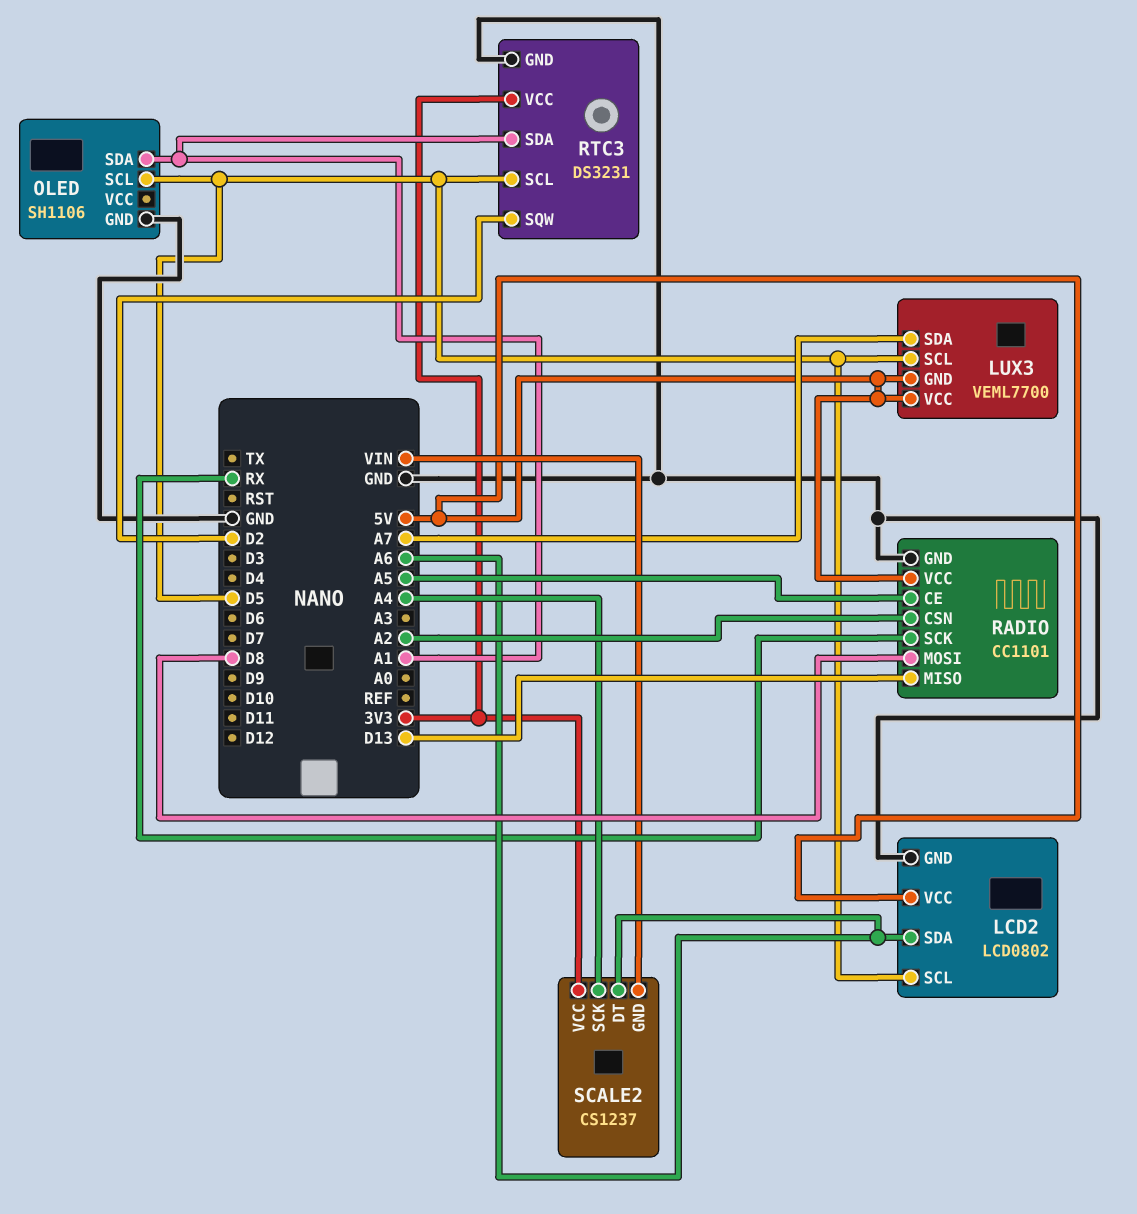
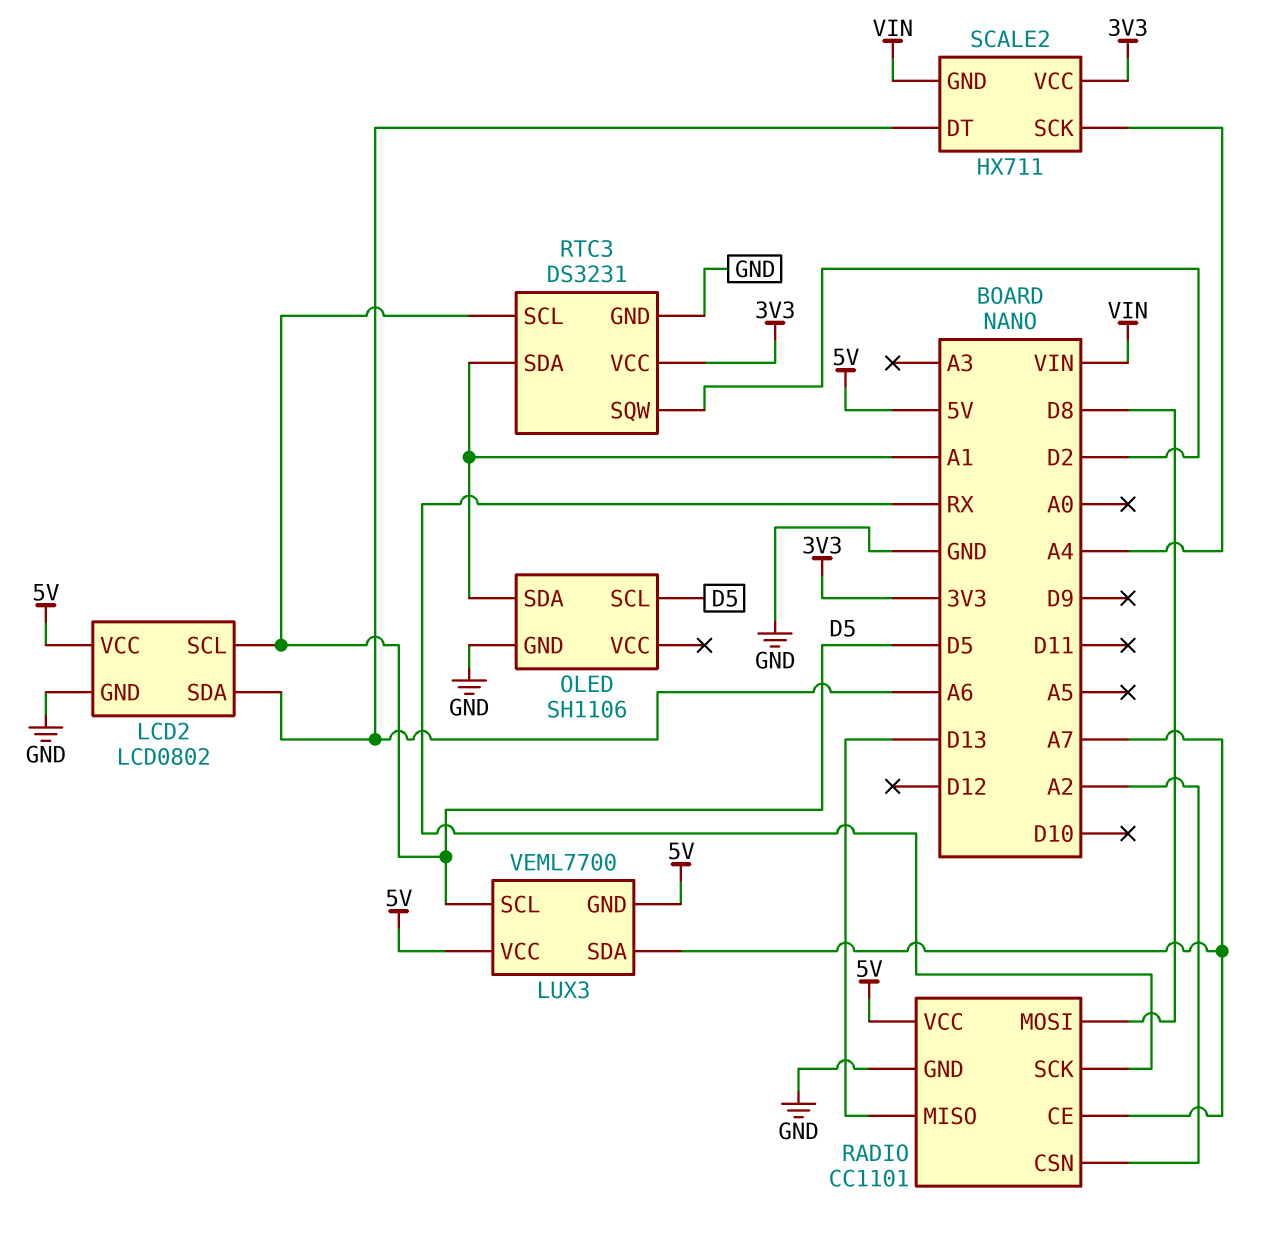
RADIO pin CE: A5 -> A7
SCALE2: CS1237 -> HX711

